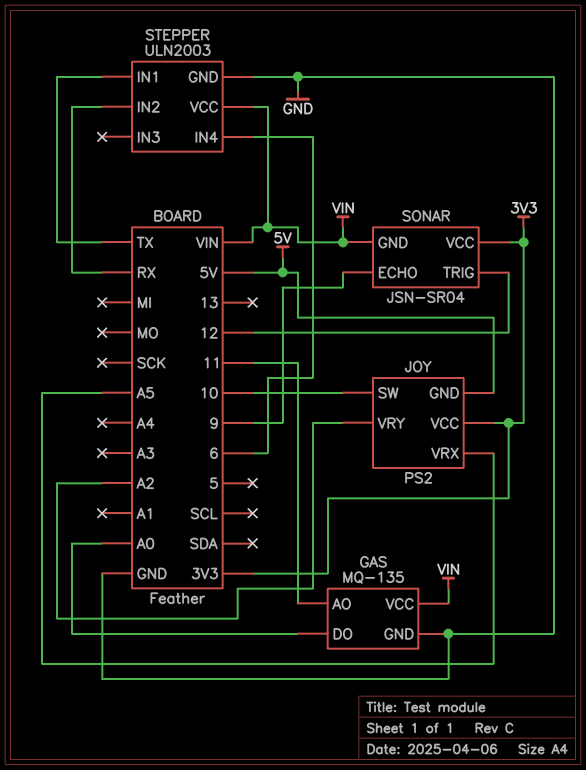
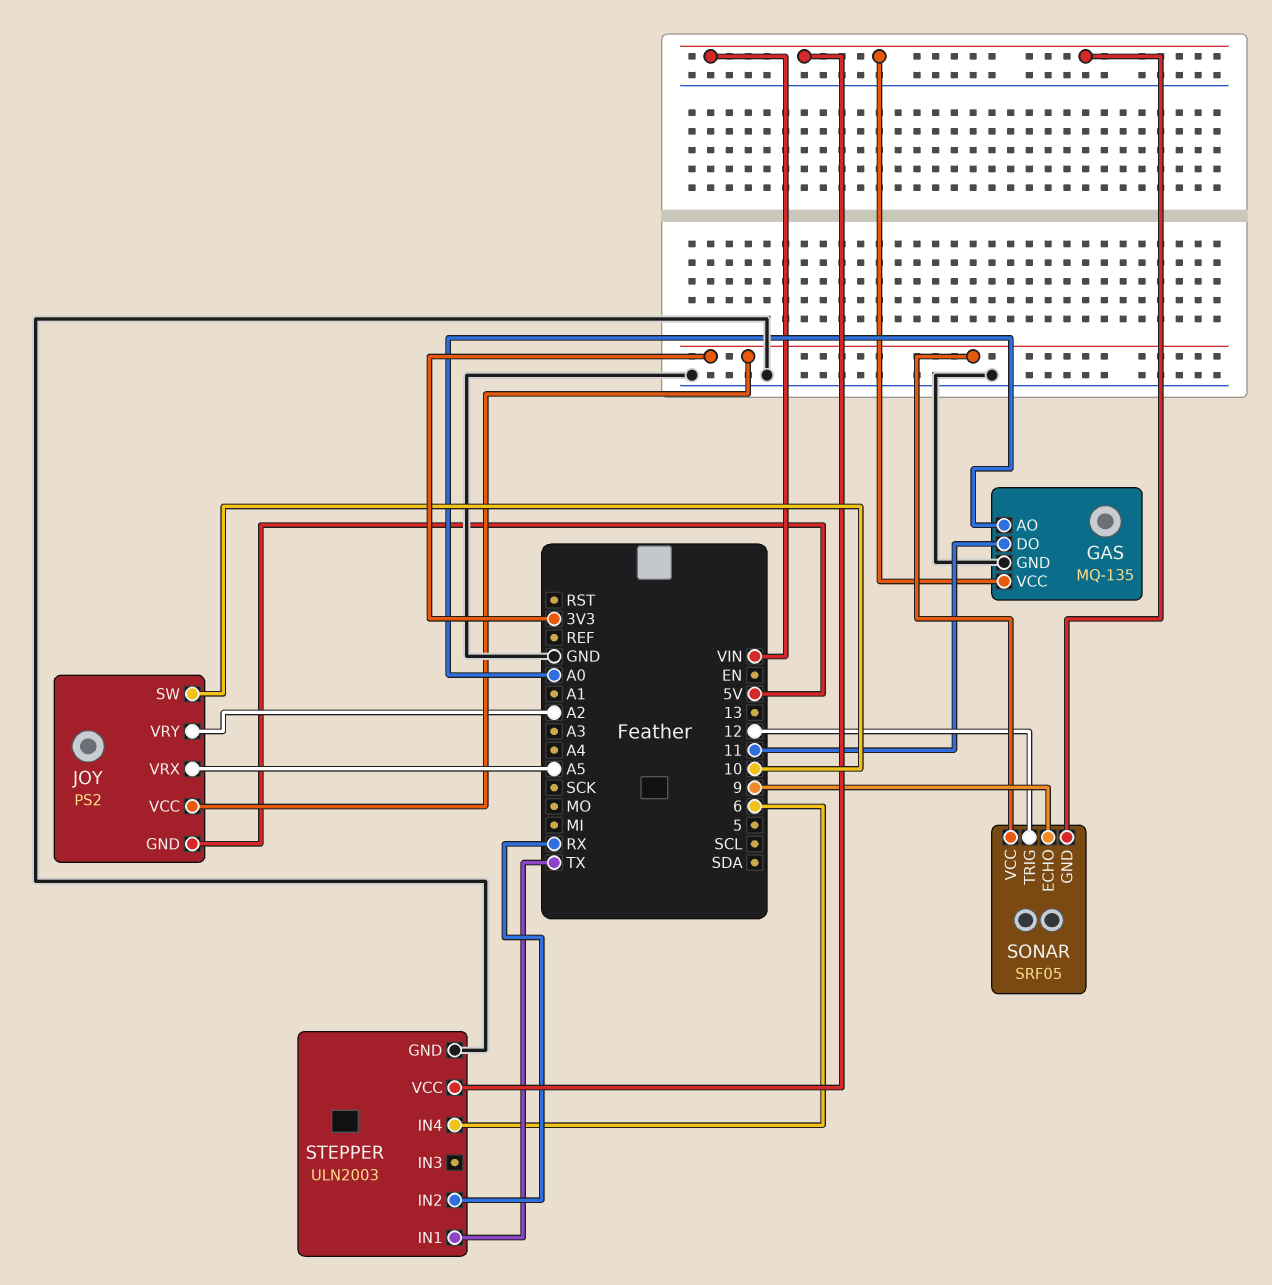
GAS pin AO: 11 -> A0
GAS pin DO: A0 -> 11
SONAR: JSN-SR04 -> SRF05

